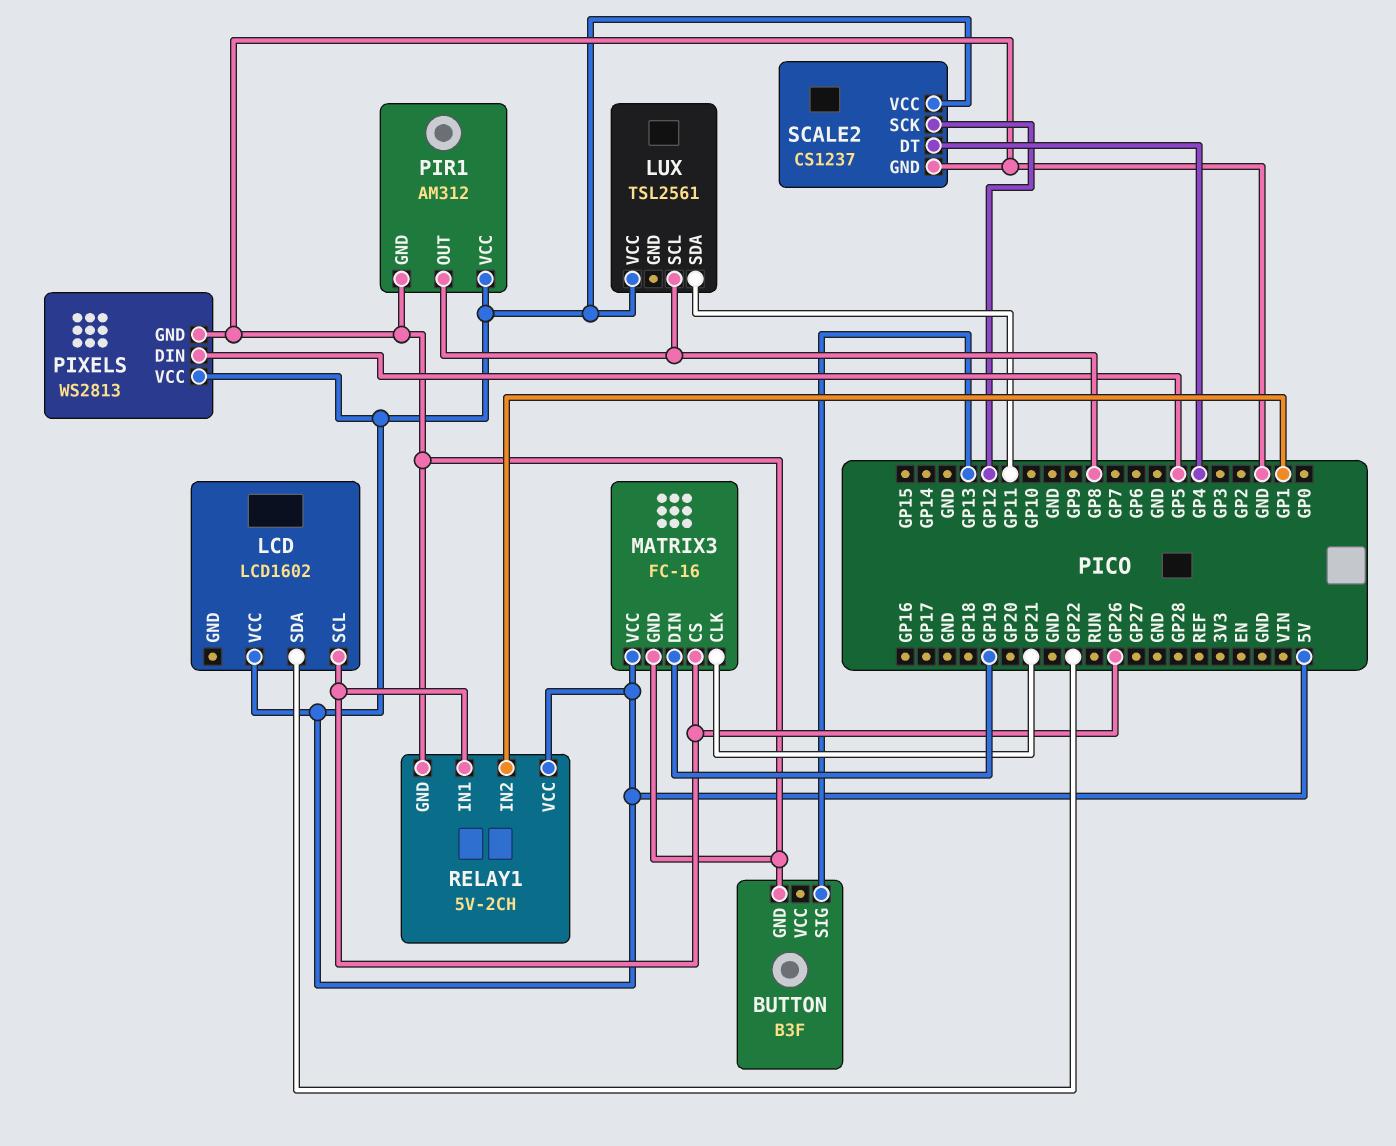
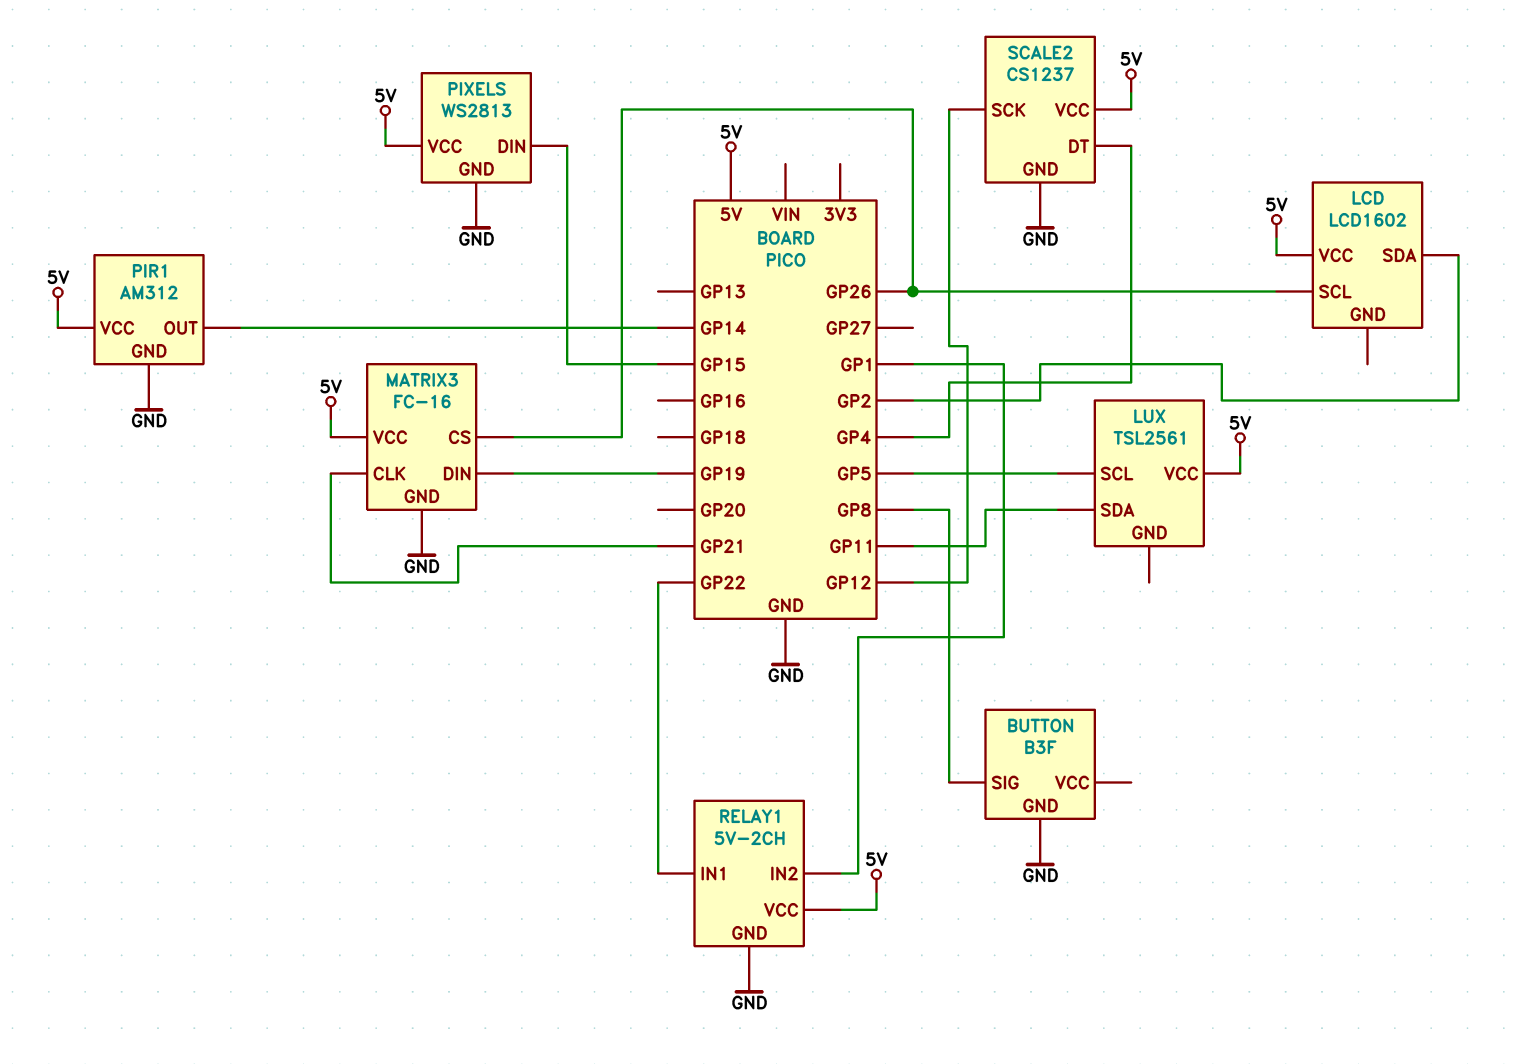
BUTTON pin SIG: GP13 -> GP8
LCD pin SDA: GP22 -> GP2
LUX pin SCL: GP8 -> GP5
PIR1 pin OUT: GP8 -> GP14
PIXELS pin DIN: GP5 -> GP15
RELAY1 pin IN1: GP26 -> GP22

